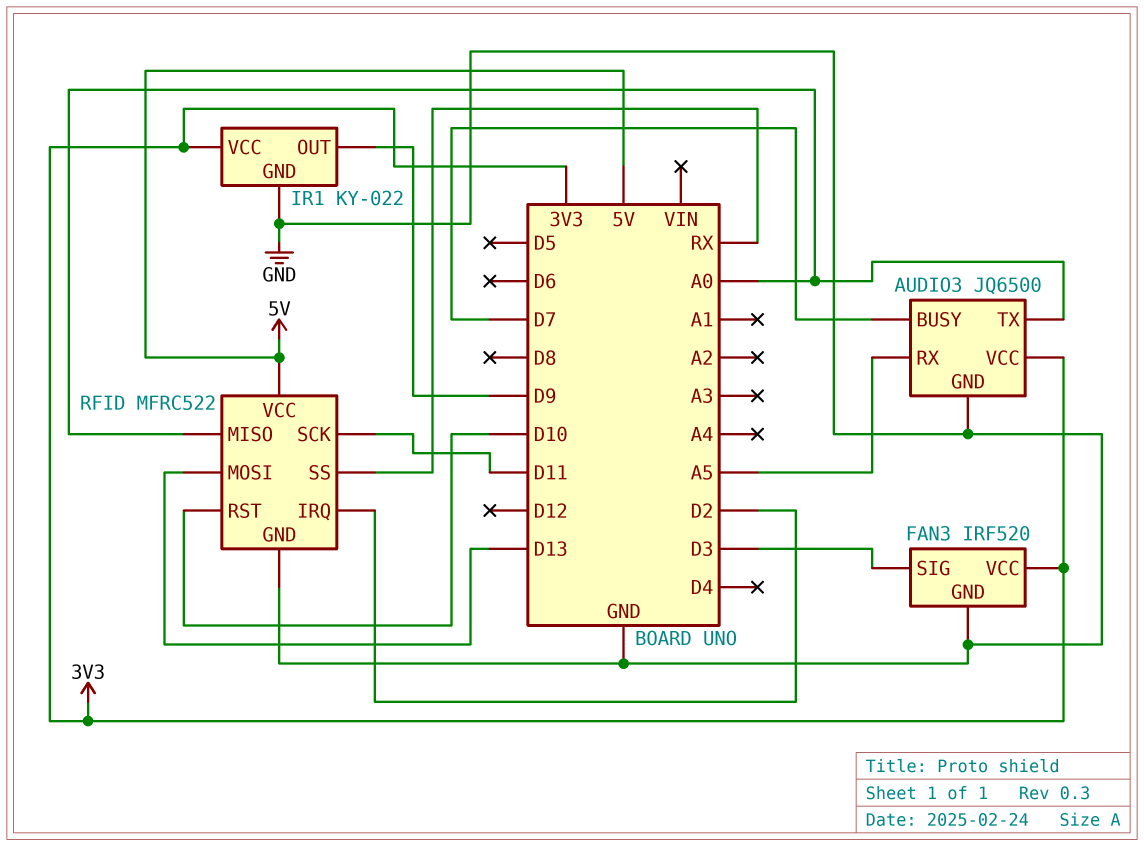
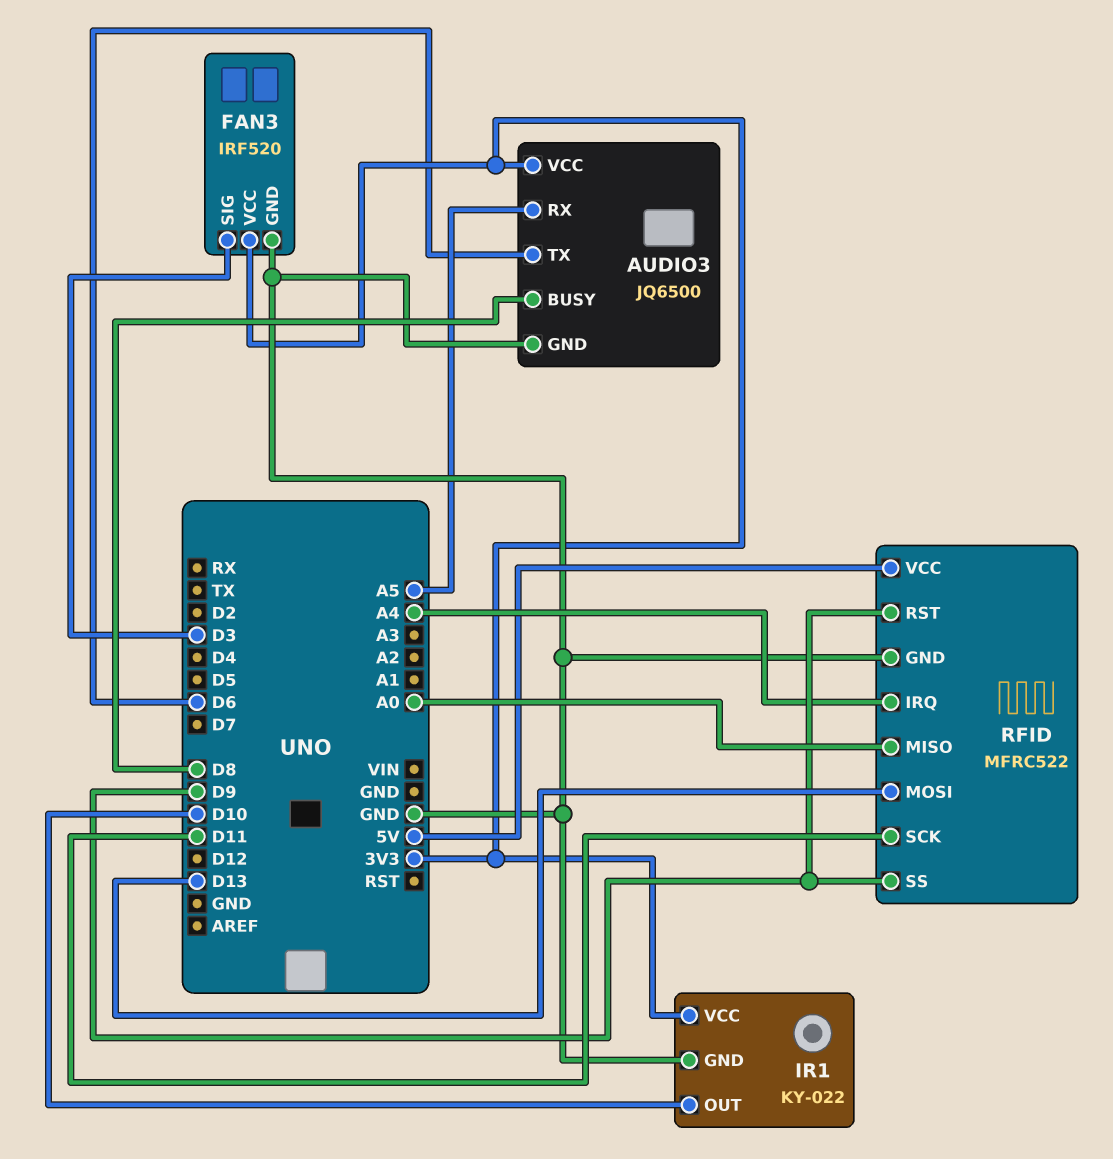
AUDIO3 pin BUSY: D7 -> D8
AUDIO3 pin TX: A0 -> D6
IR1 pin OUT: D9 -> D10
RFID pin IRQ: D2 -> A4
RFID pin RST: D10 -> D9
RFID pin SS: RX -> D9

